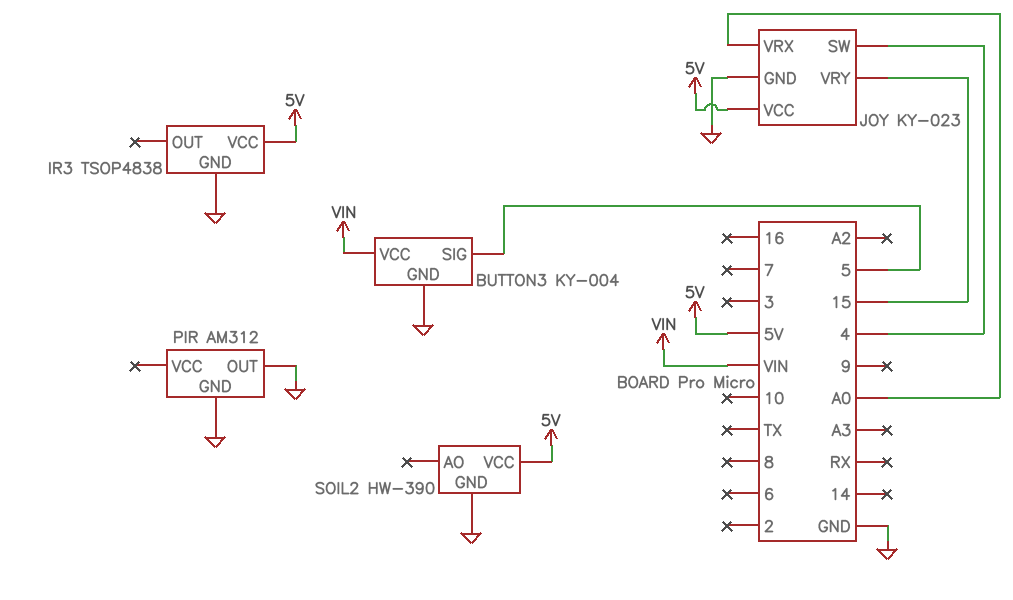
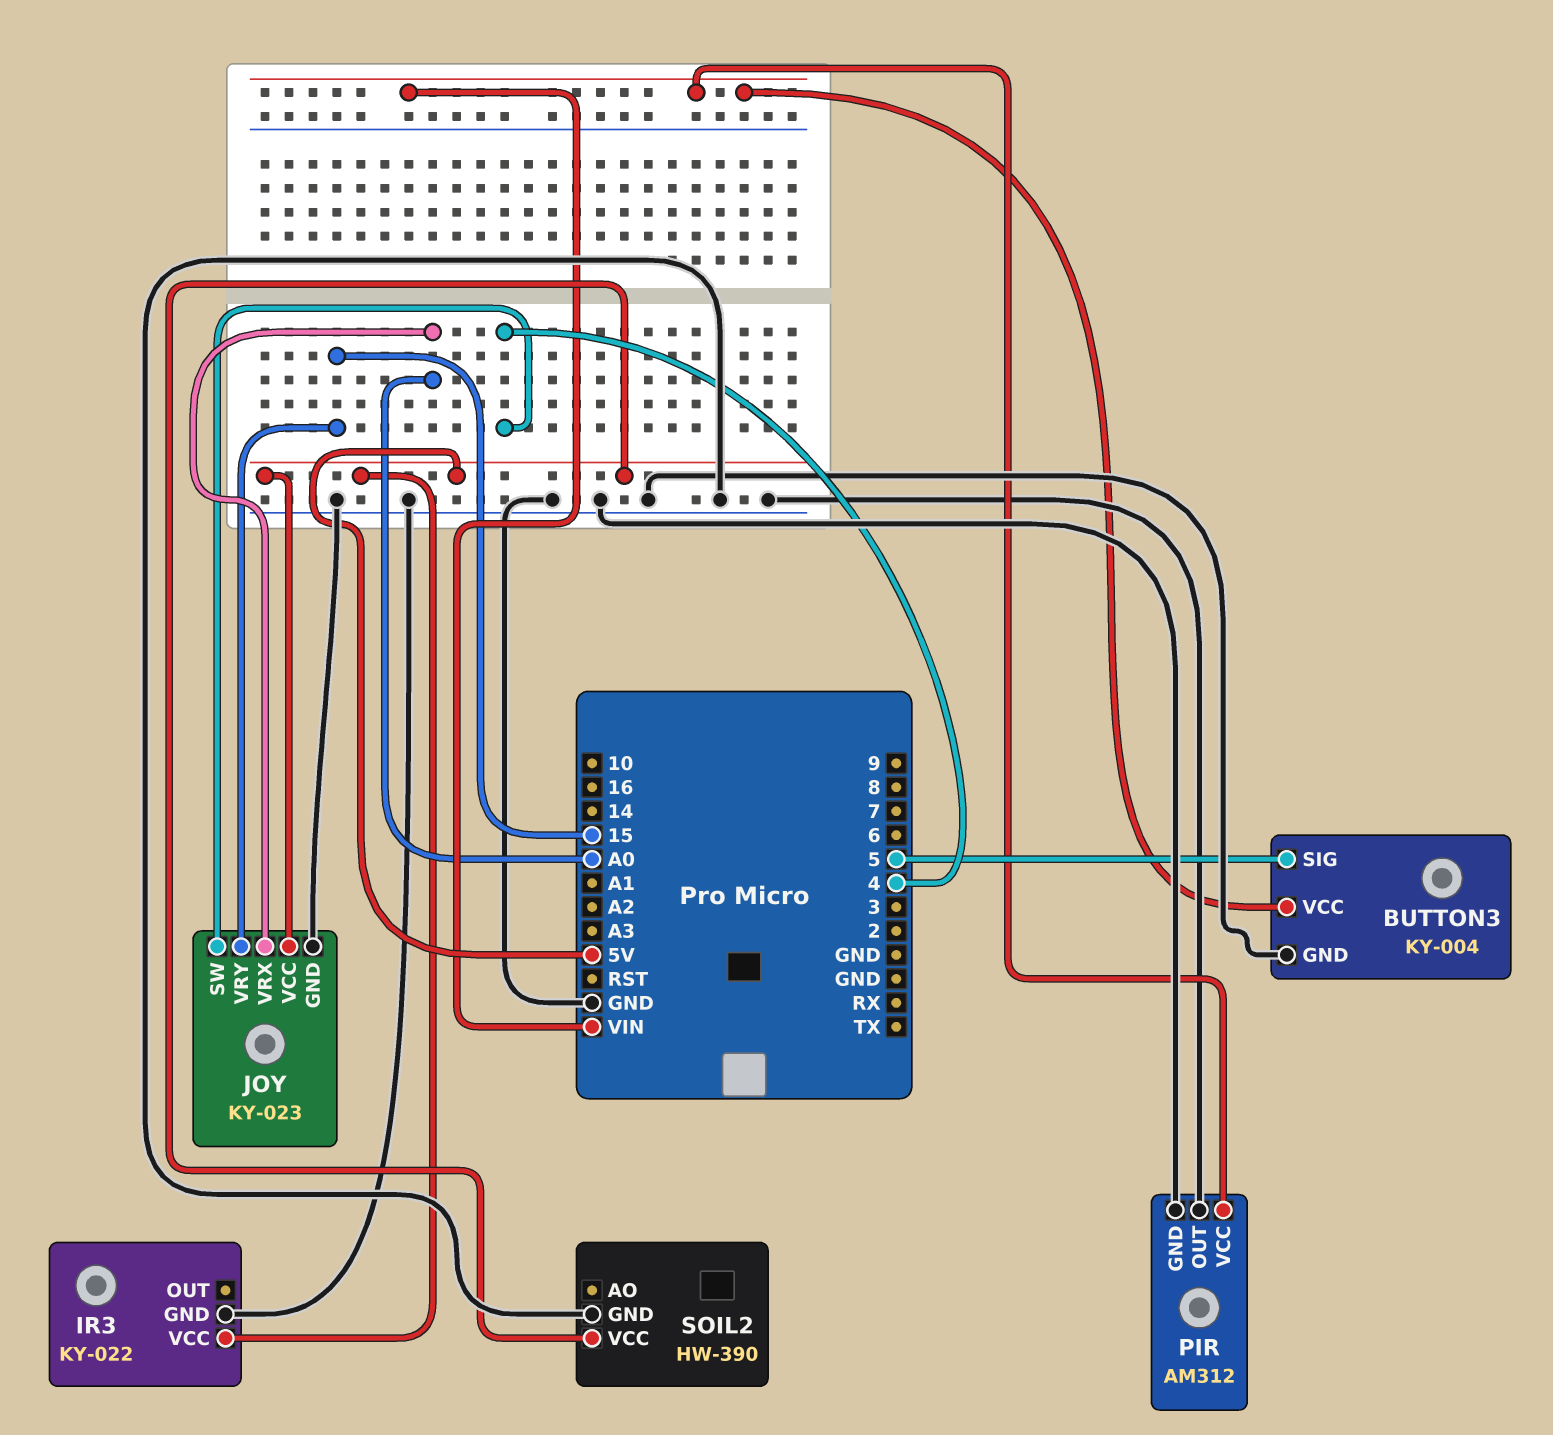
IR3: TSOP4838 -> KY-022
PIR pin VCC: none -> VIN

